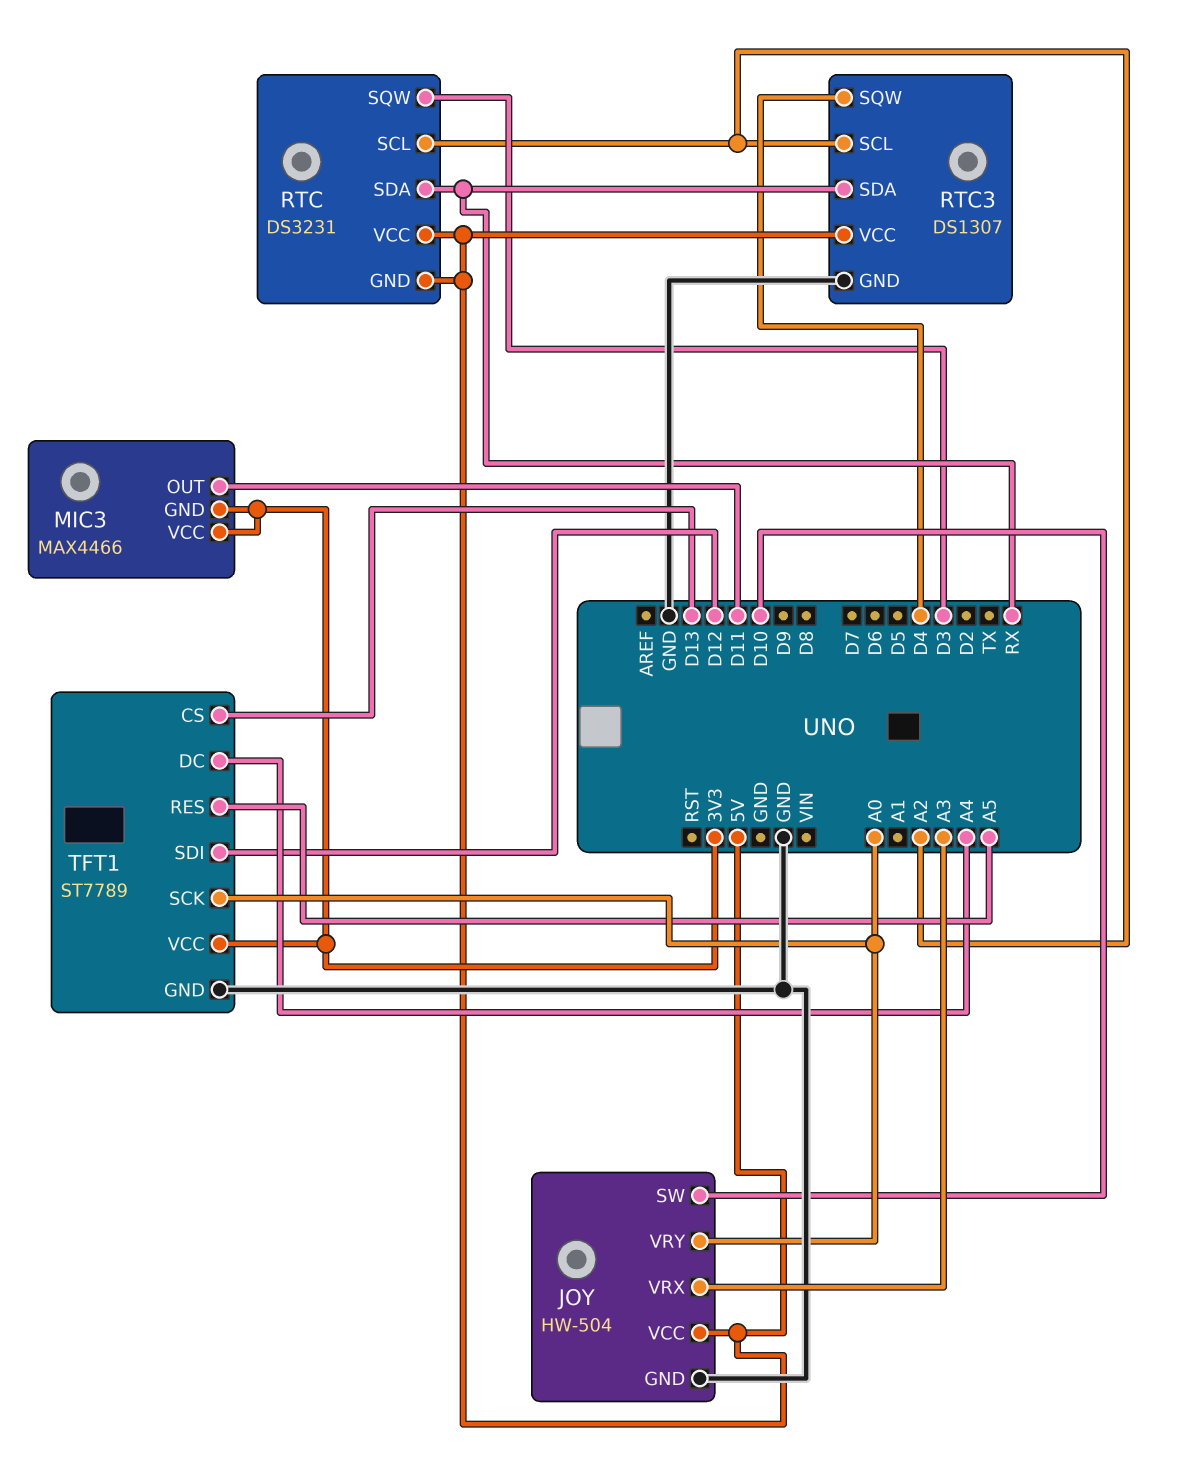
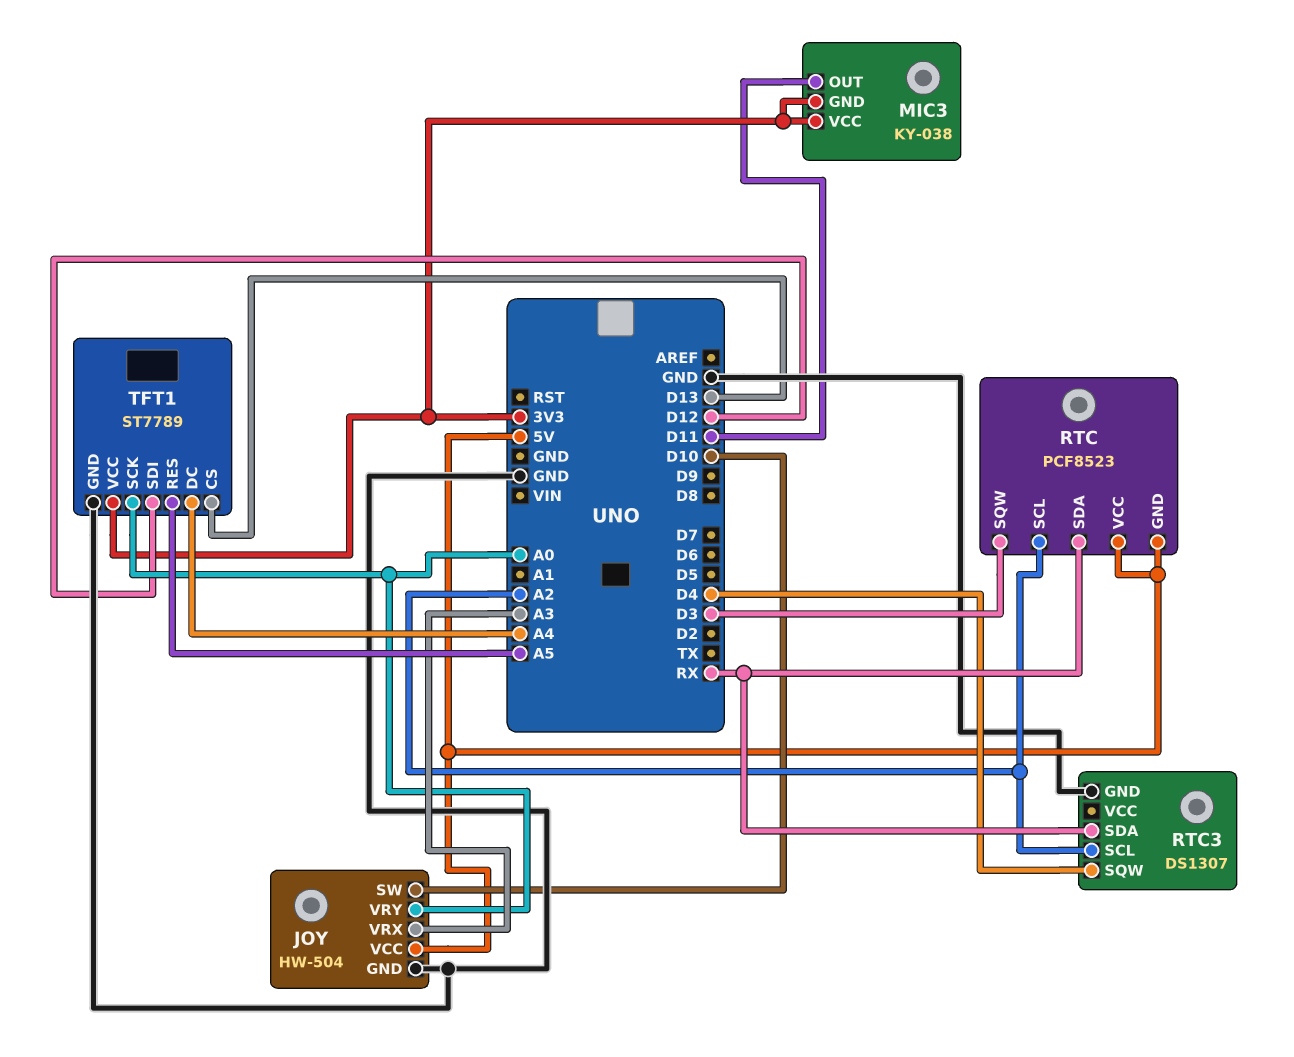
MIC3: MAX4466 -> KY-038
RTC: DS3231 -> PCF8523
RTC3 pin VCC: 5V -> none

